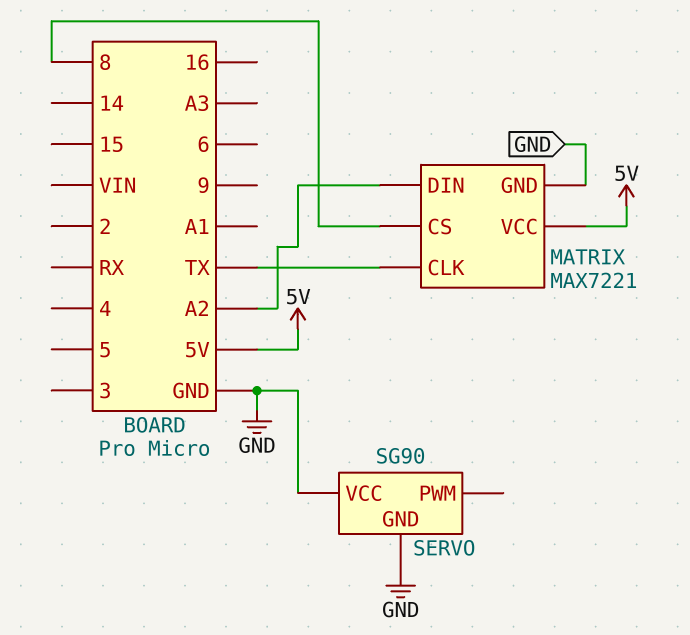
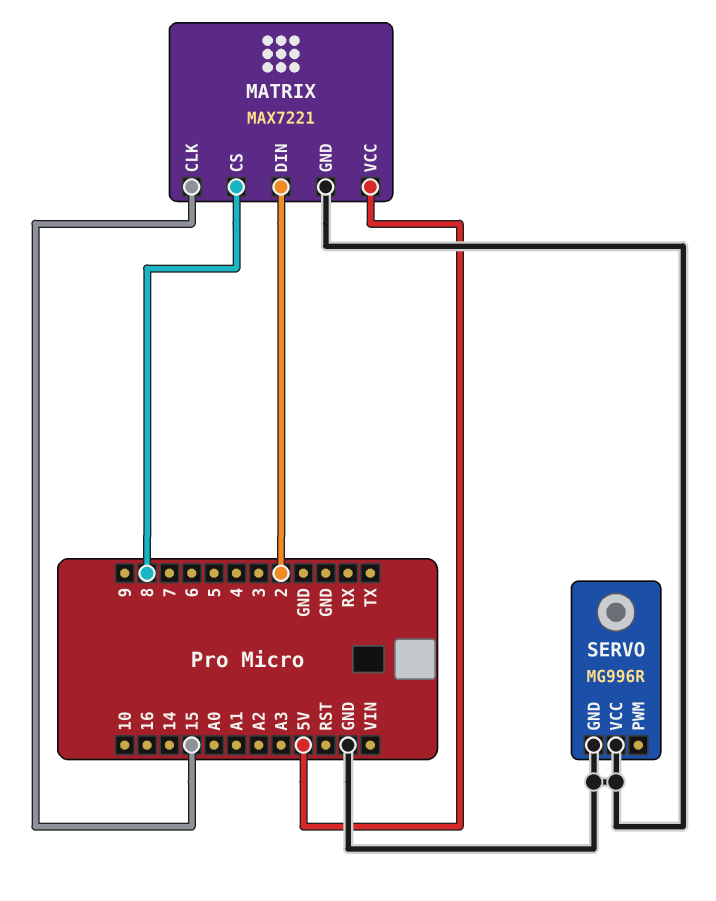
MATRIX pin CLK: TX -> 15
MATRIX pin DIN: A2 -> 2
SERVO: SG90 -> MG996R

